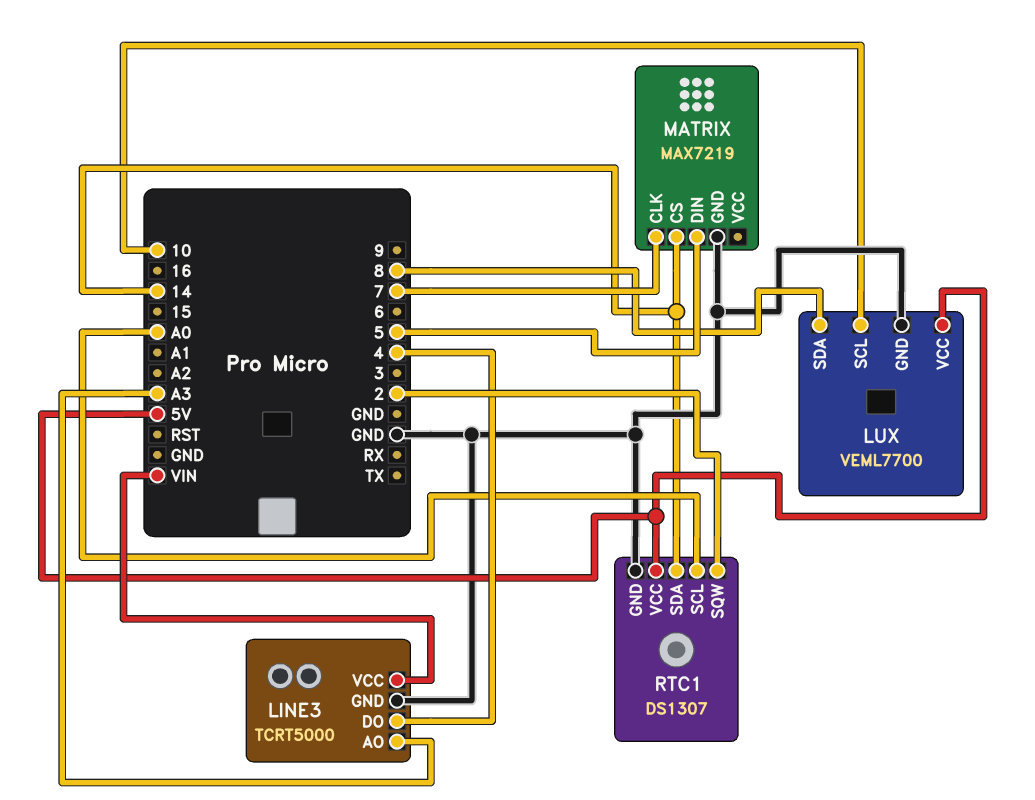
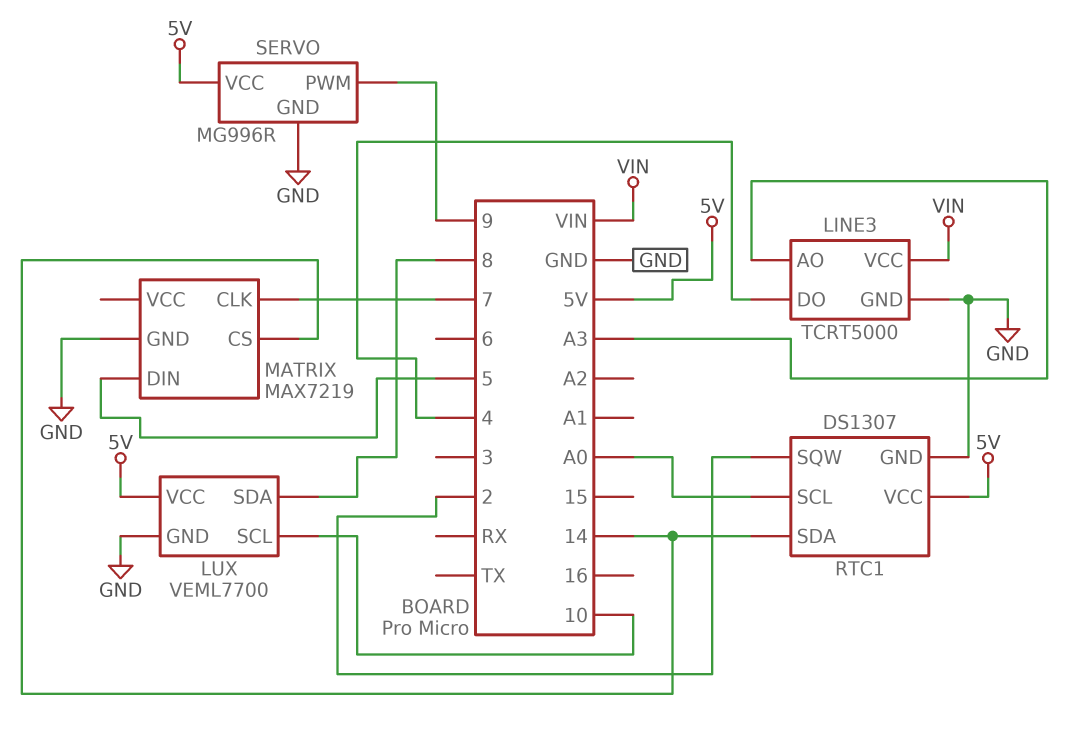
SERVO: none -> MG996R
SERVO pin GND: none -> GND
SERVO pin PWM: none -> 9
SERVO pin VCC: none -> 5V

